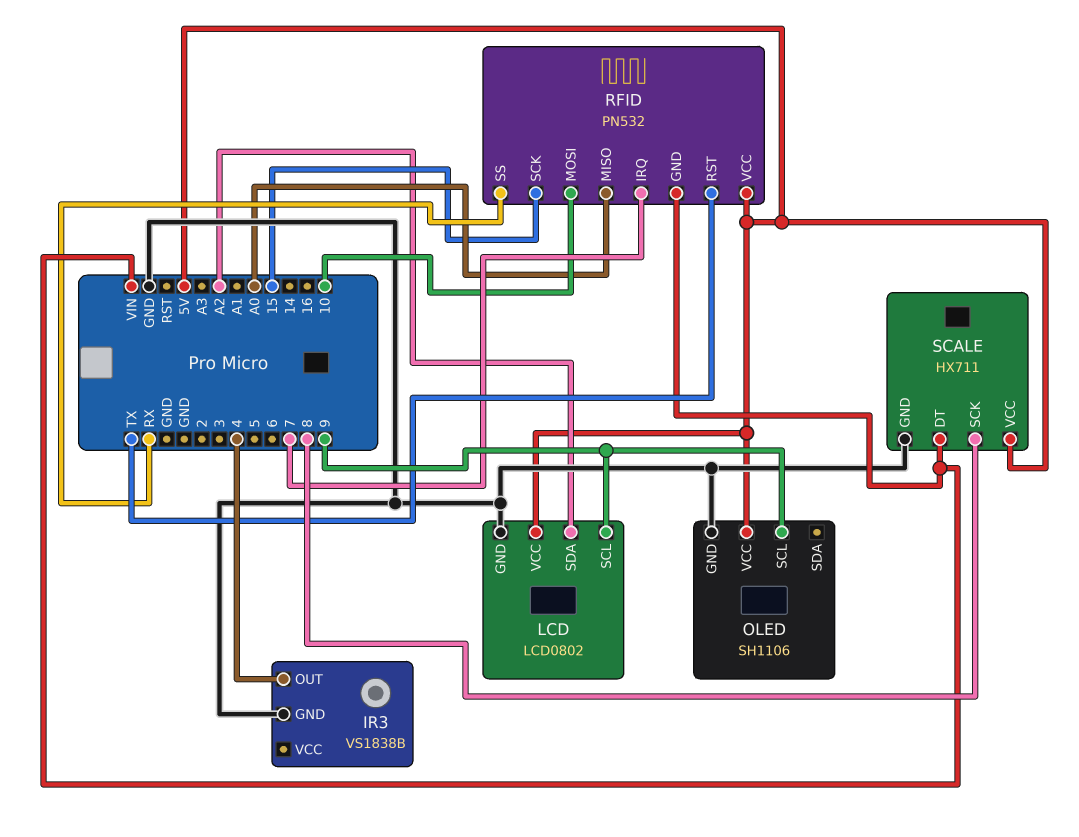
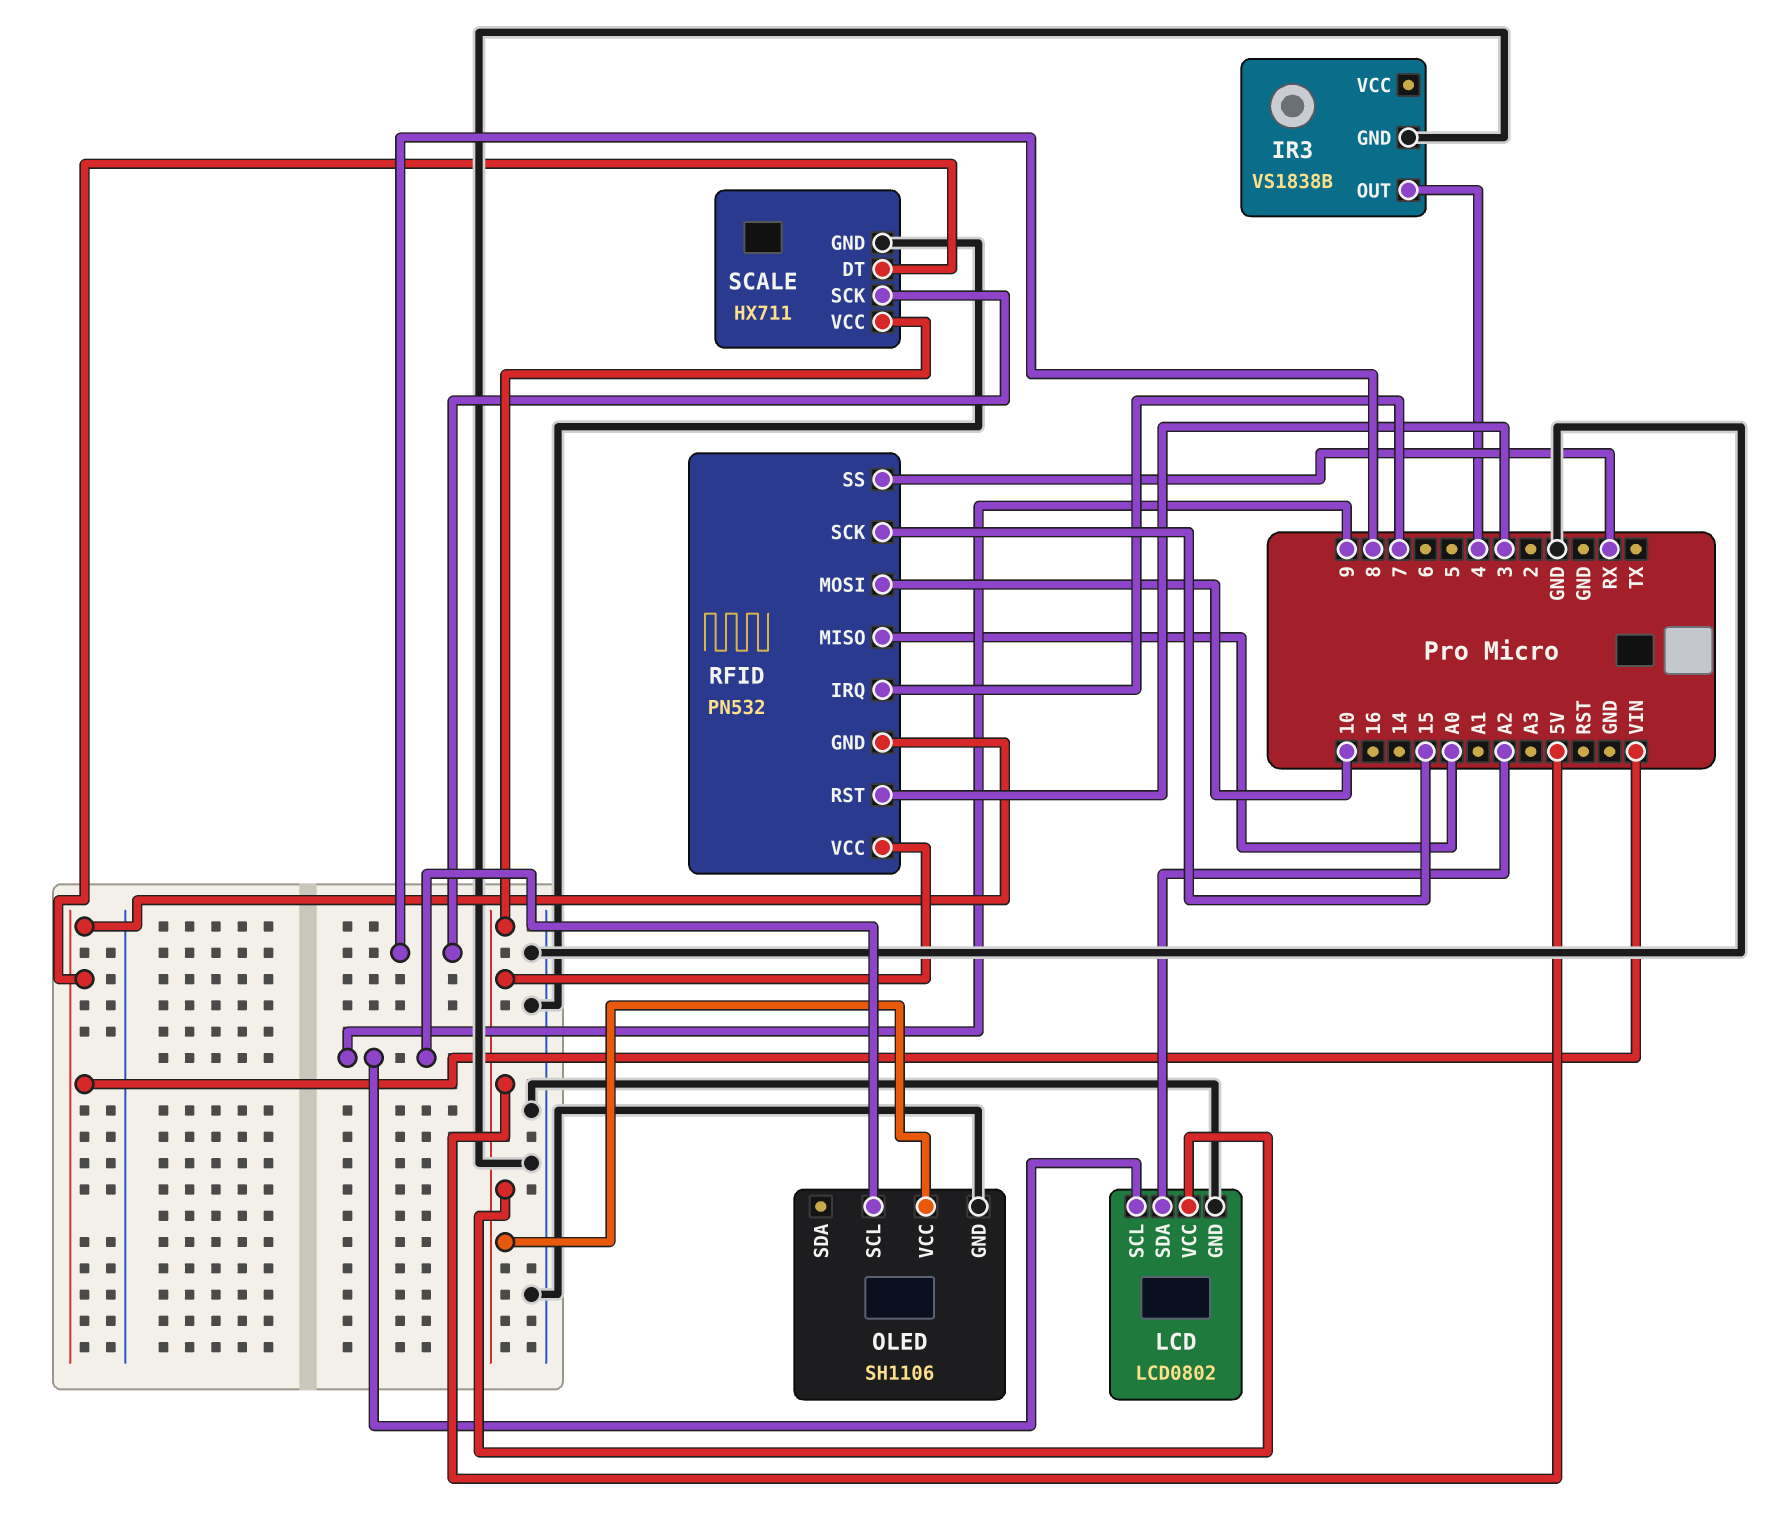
RFID pin RST: TX -> 3

